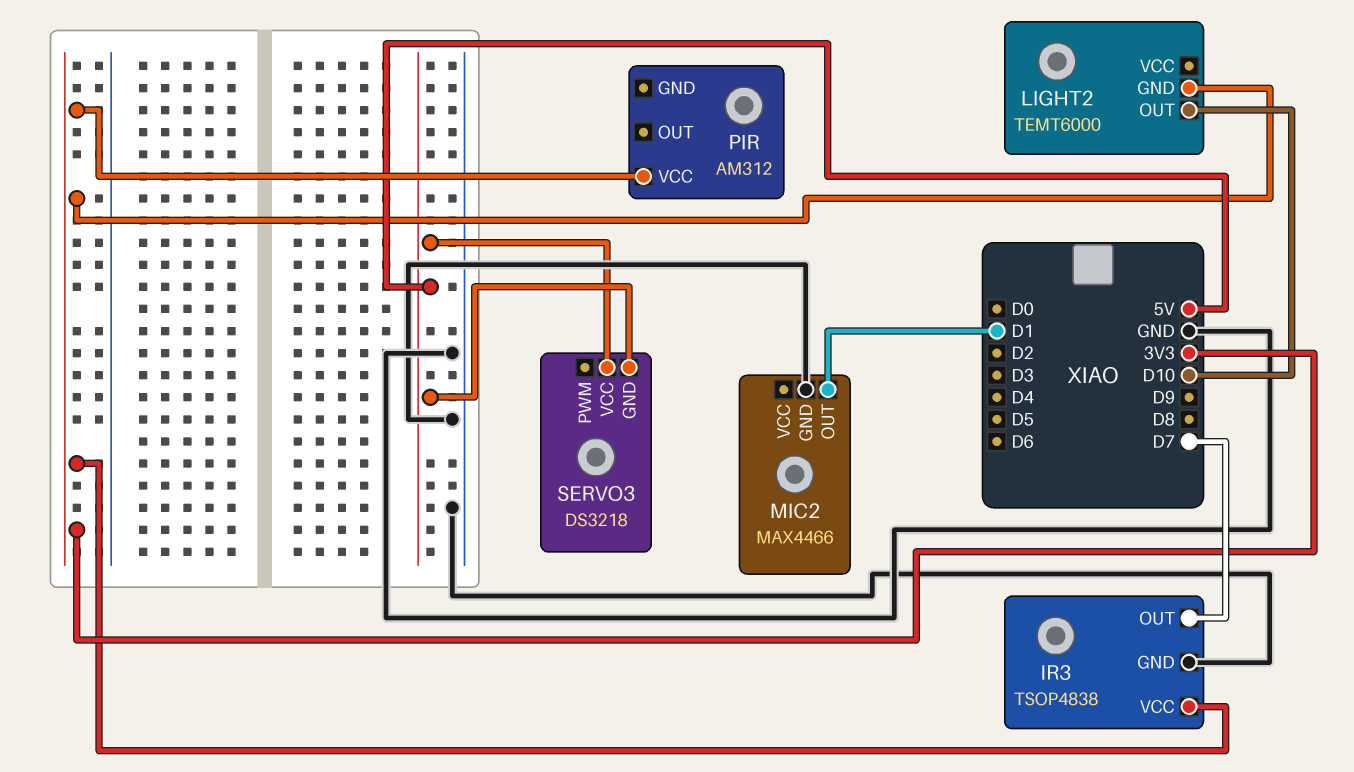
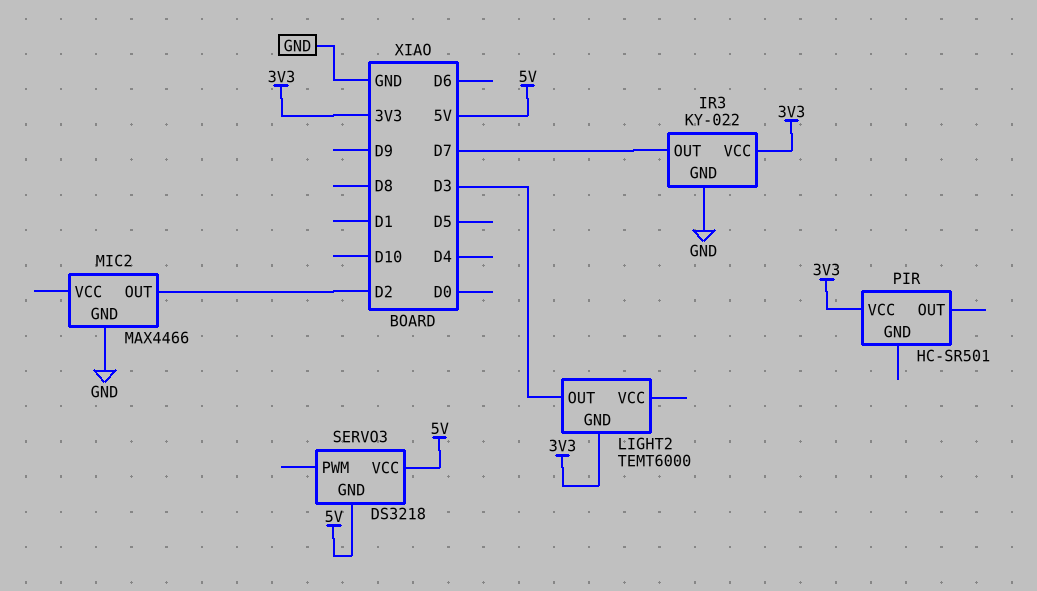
IR3: TSOP4838 -> KY-022
LIGHT2 pin OUT: D10 -> D3
MIC2 pin OUT: D1 -> D2
PIR: AM312 -> HC-SR501

